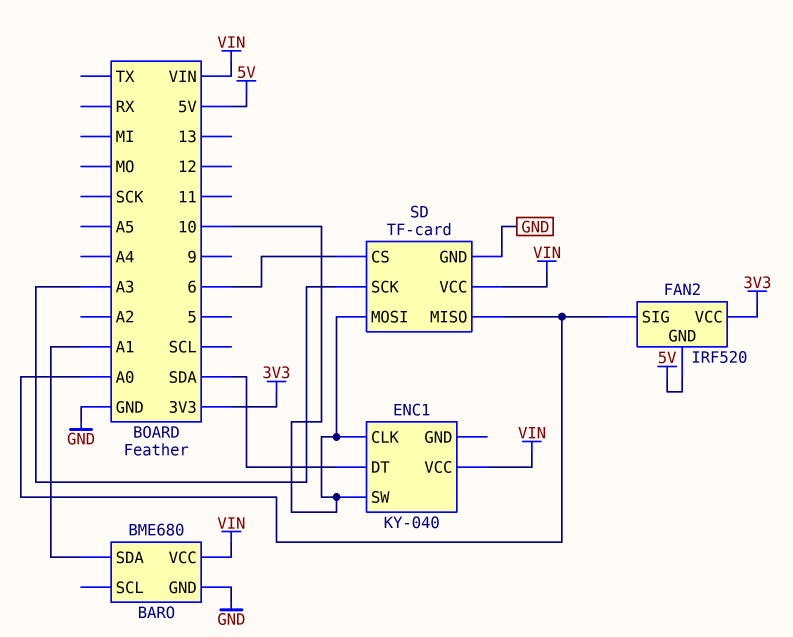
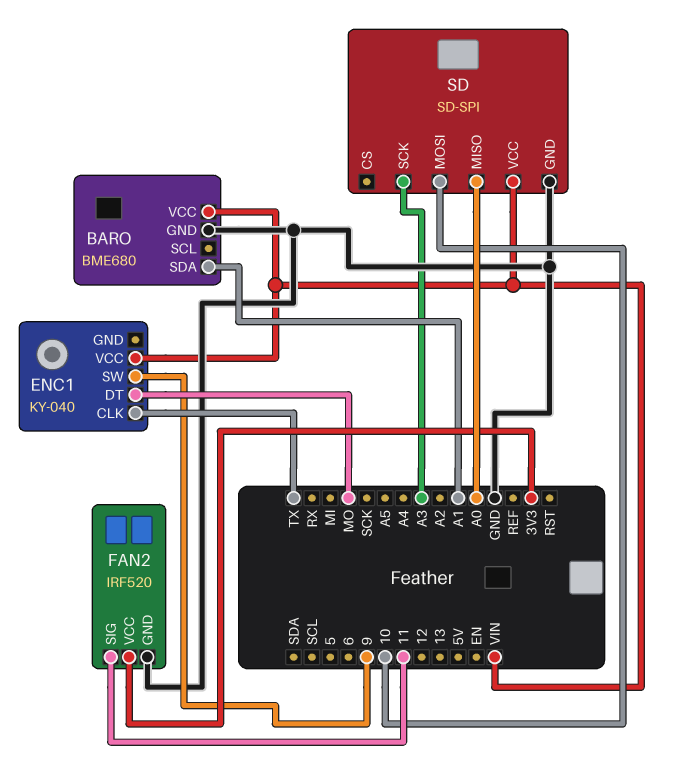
ENC1 pin CLK: 10 -> TX
ENC1 pin DT: SDA -> MO
ENC1 pin SW: 10 -> 9
FAN2 pin GND: 5V -> GND
FAN2 pin SIG: A0 -> 11
SD: TF-card -> SD-SPI
SD pin CS: 6 -> none

